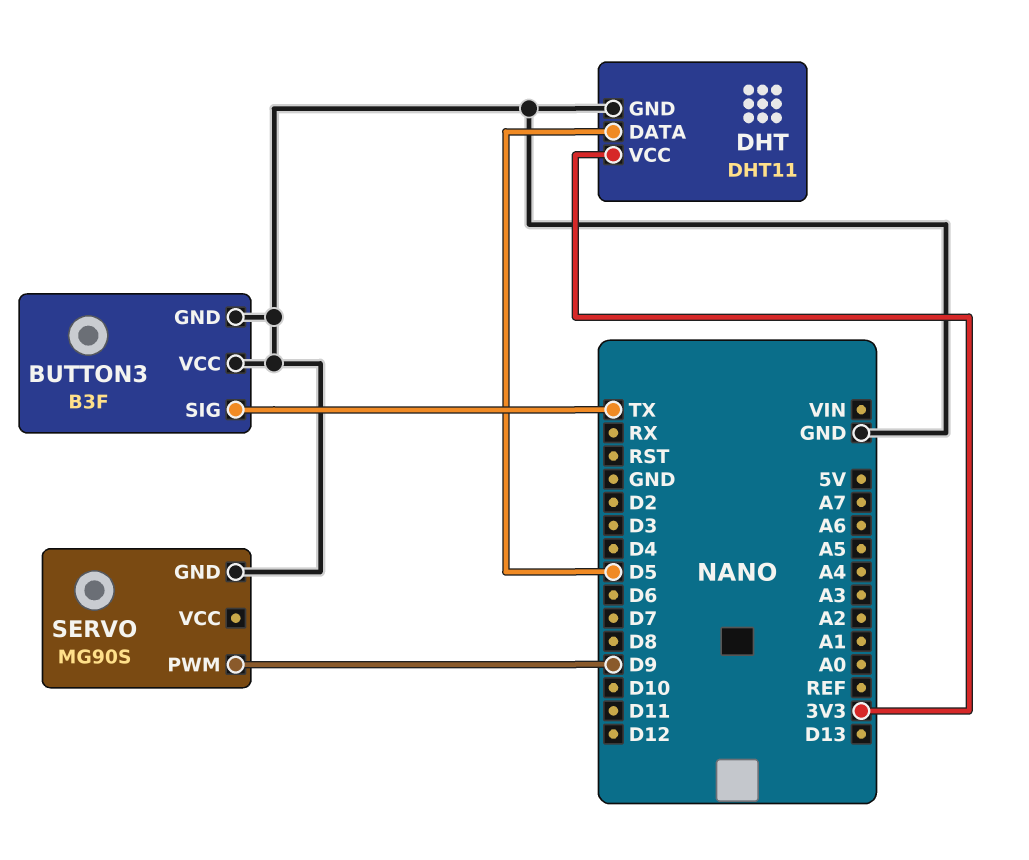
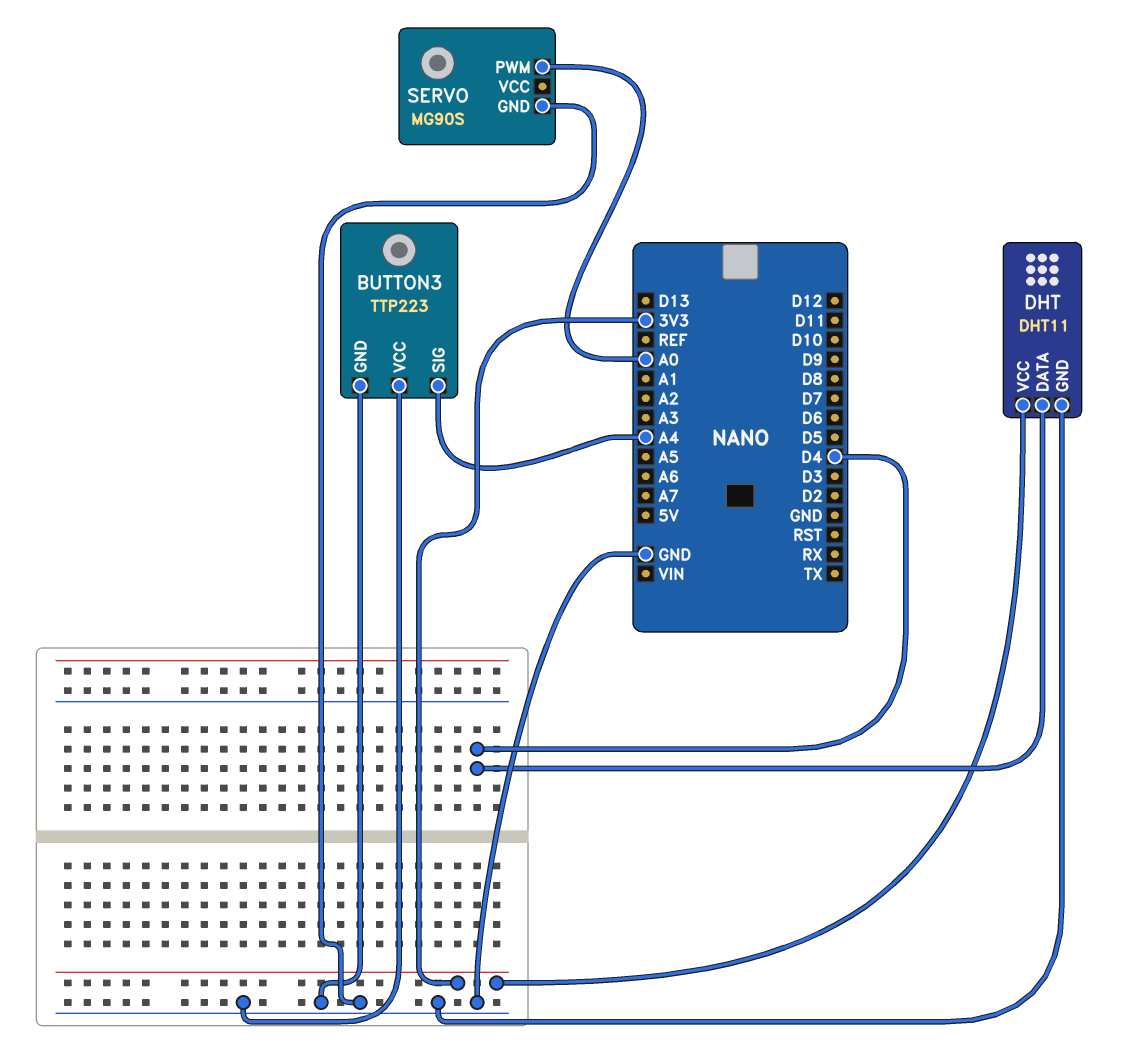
BUTTON3: B3F -> TTP223
BUTTON3 pin SIG: TX -> A4
DHT pin DATA: D5 -> D4
SERVO pin PWM: D9 -> A0

